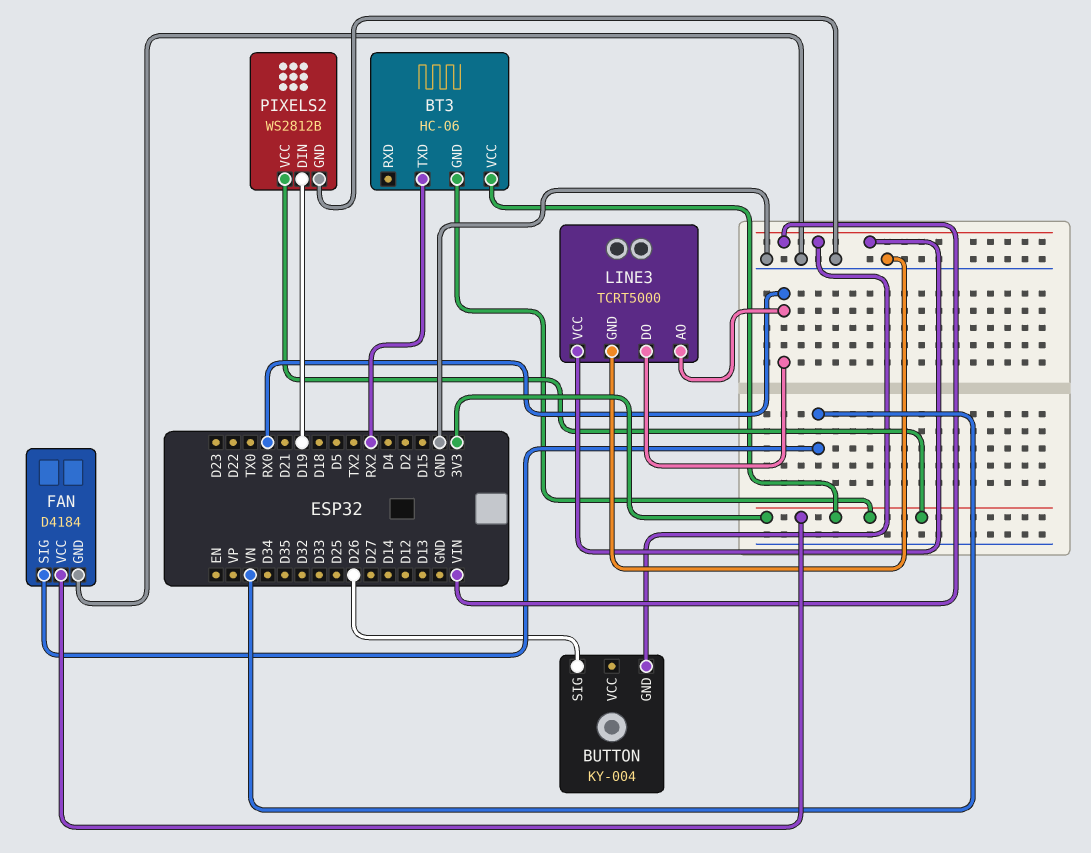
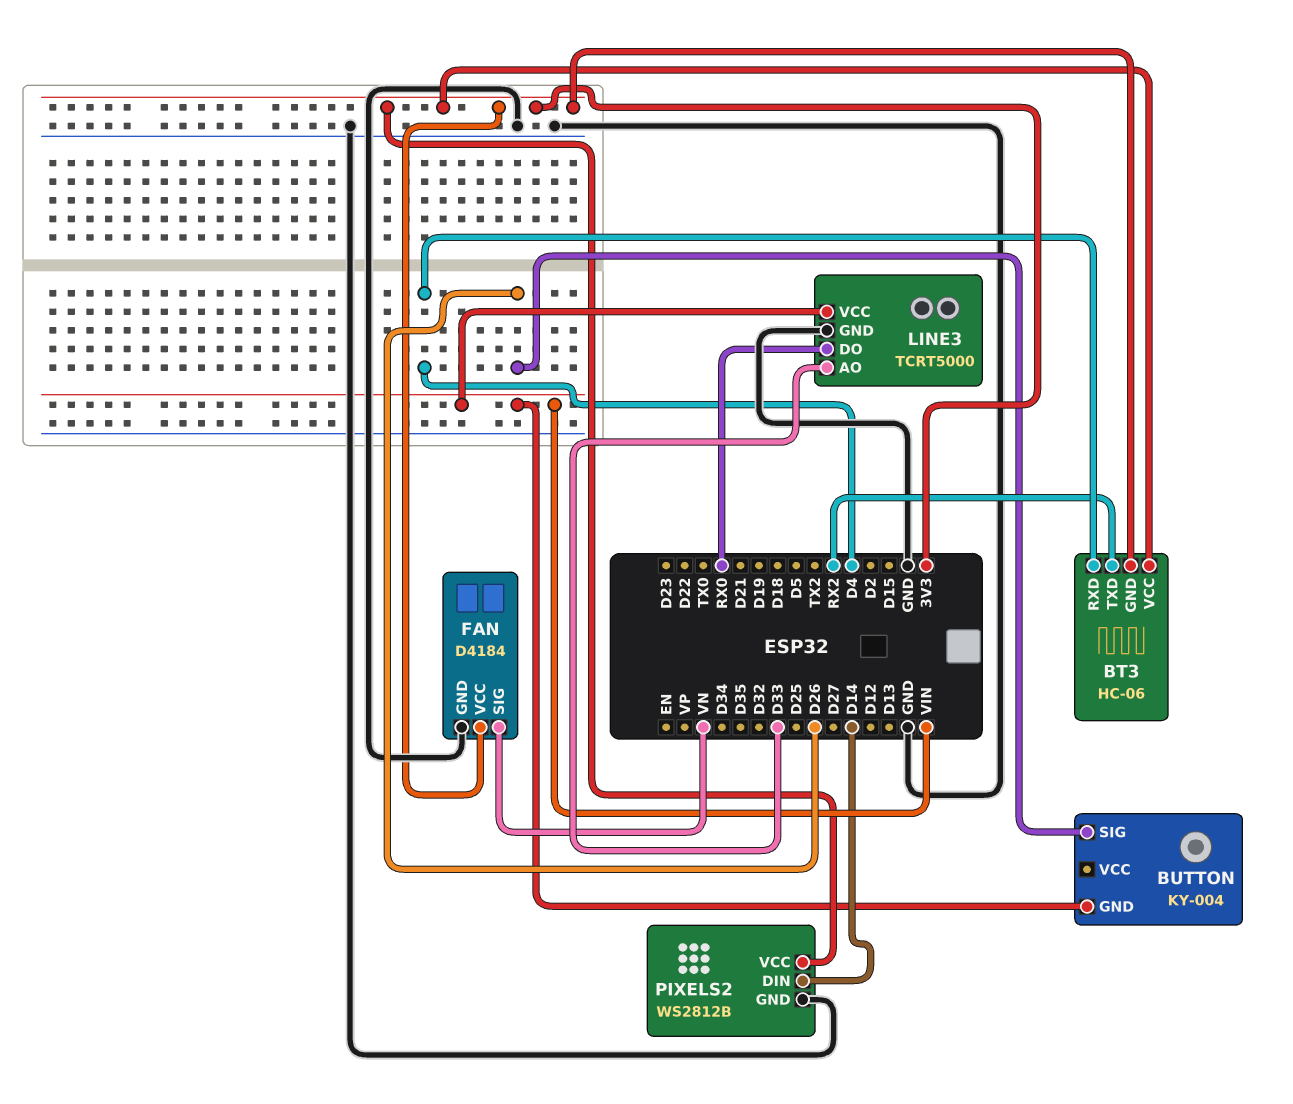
BT3 pin RXD: none -> D4
LINE3 pin AO: RX0 -> D33
PIXELS2 pin DIN: D19 -> D14

